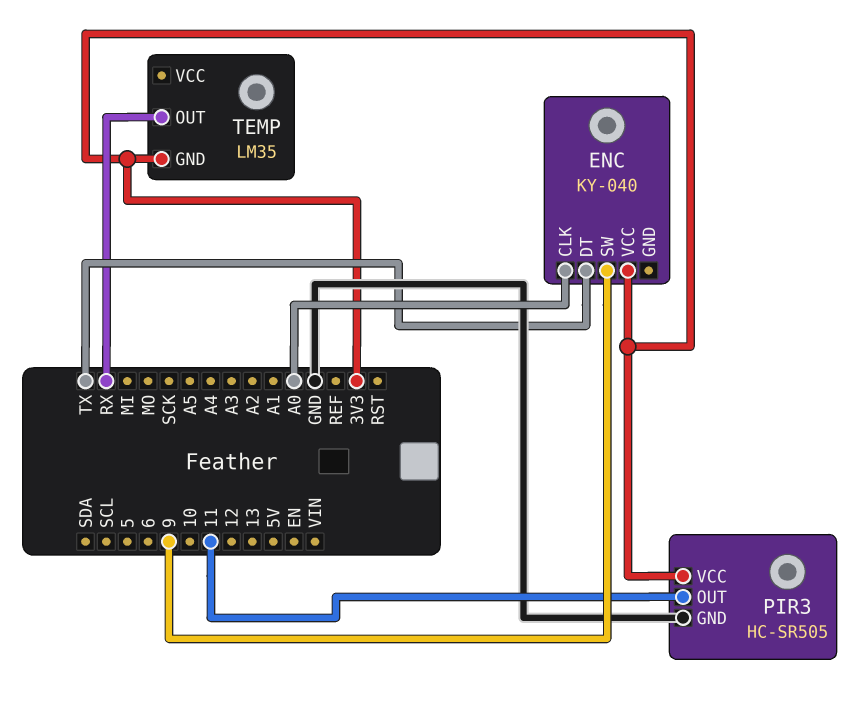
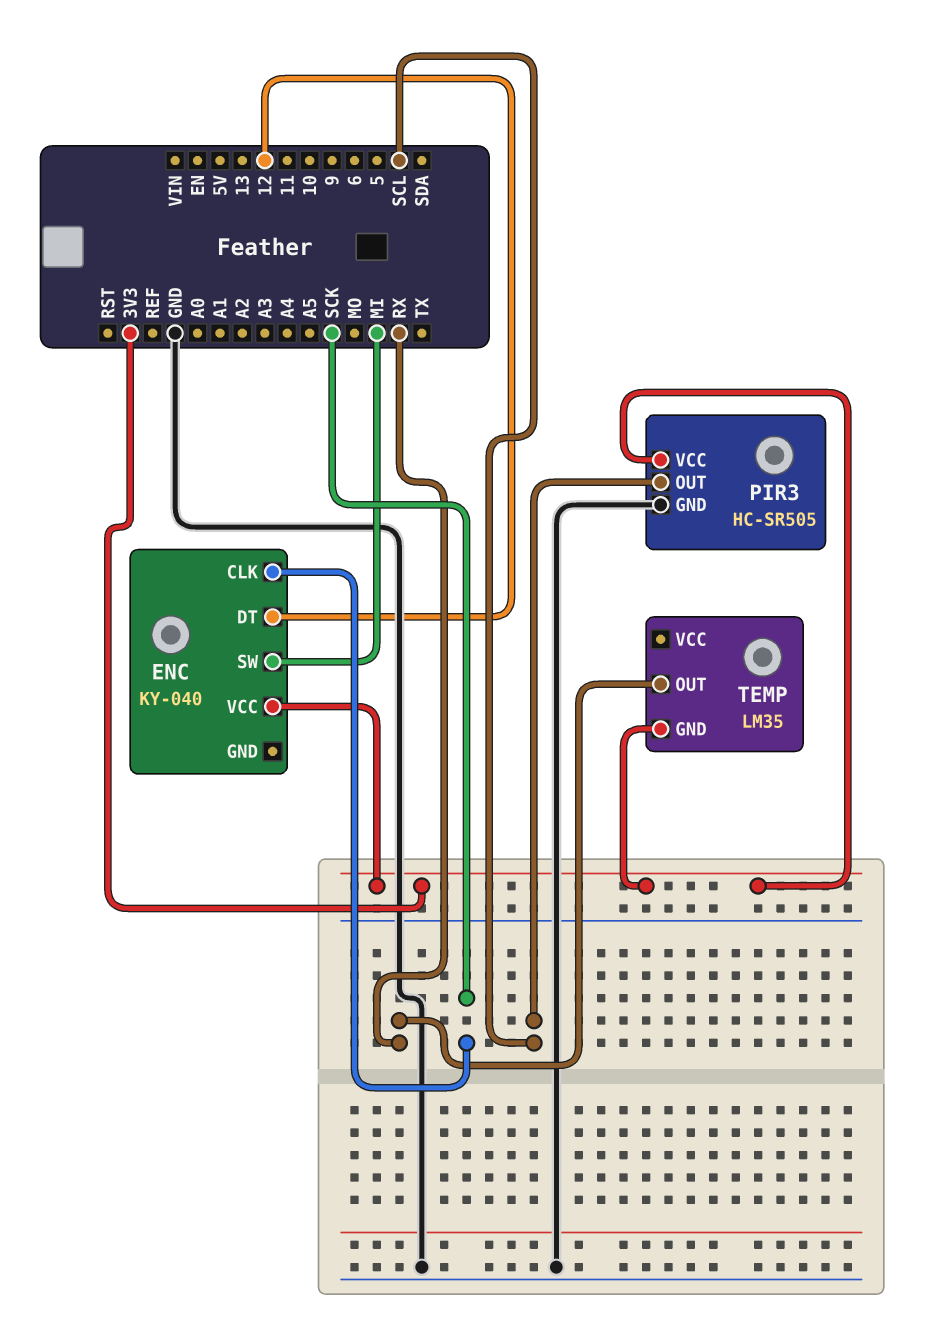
ENC pin CLK: A0 -> SCK
ENC pin DT: TX -> 12
ENC pin SW: 9 -> MI
PIR3 pin OUT: 11 -> SCL

